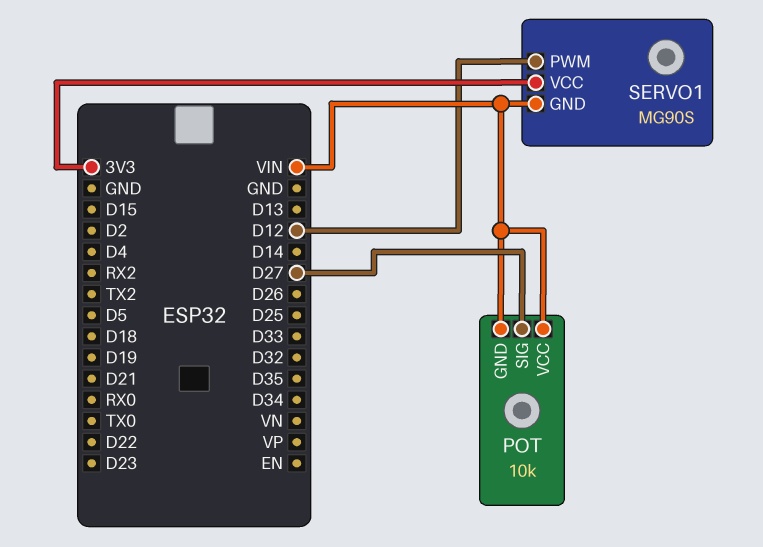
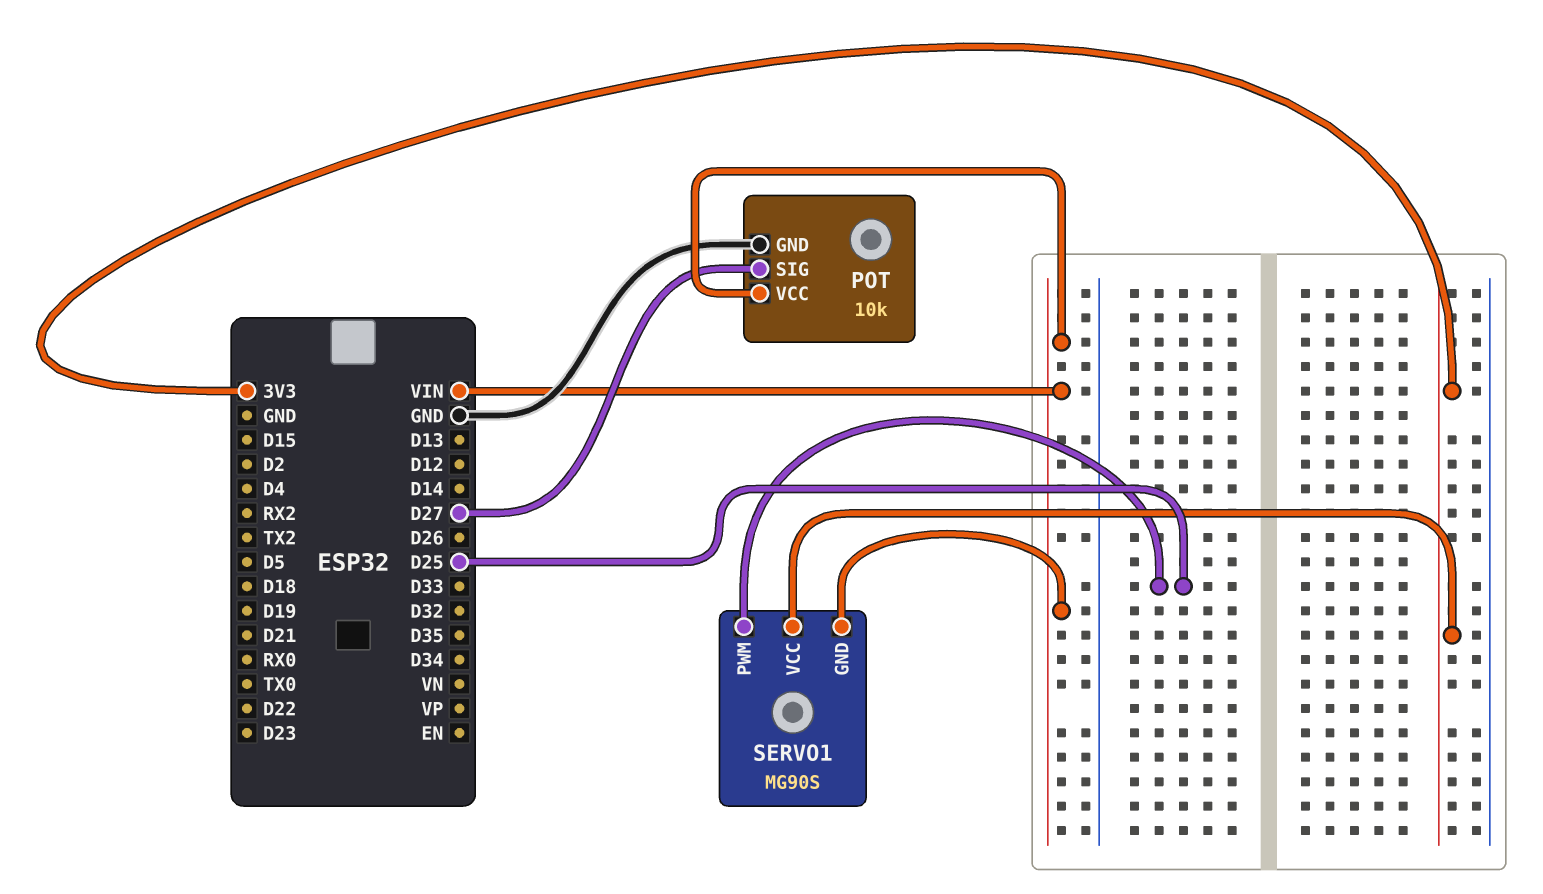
POT pin GND: VIN -> GND
SERVO1 pin PWM: D12 -> D25

